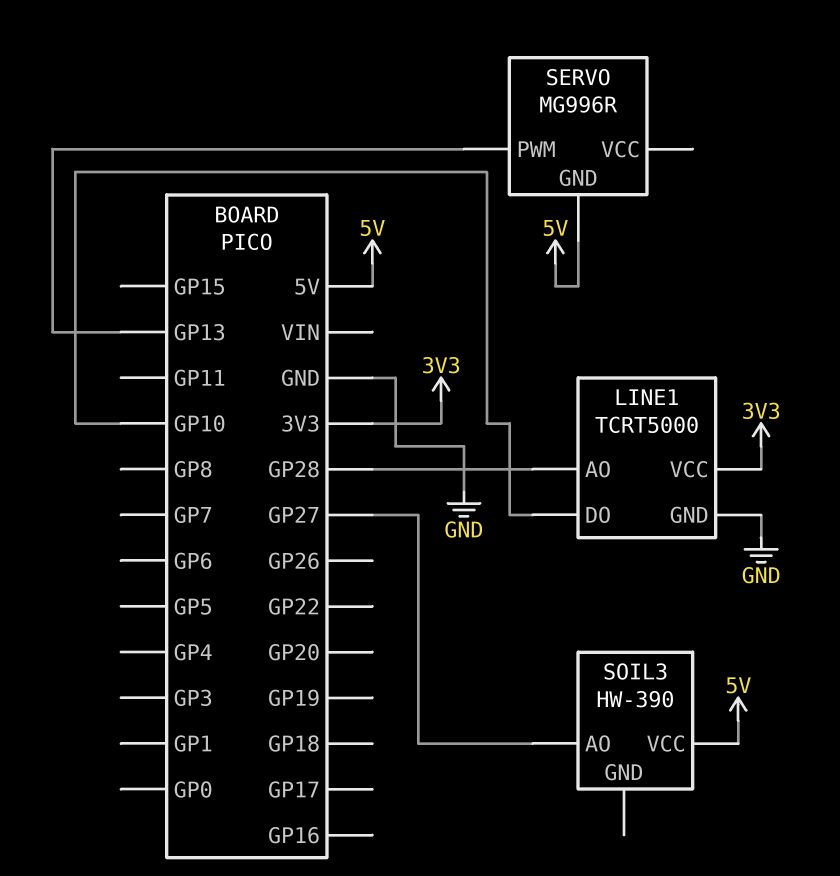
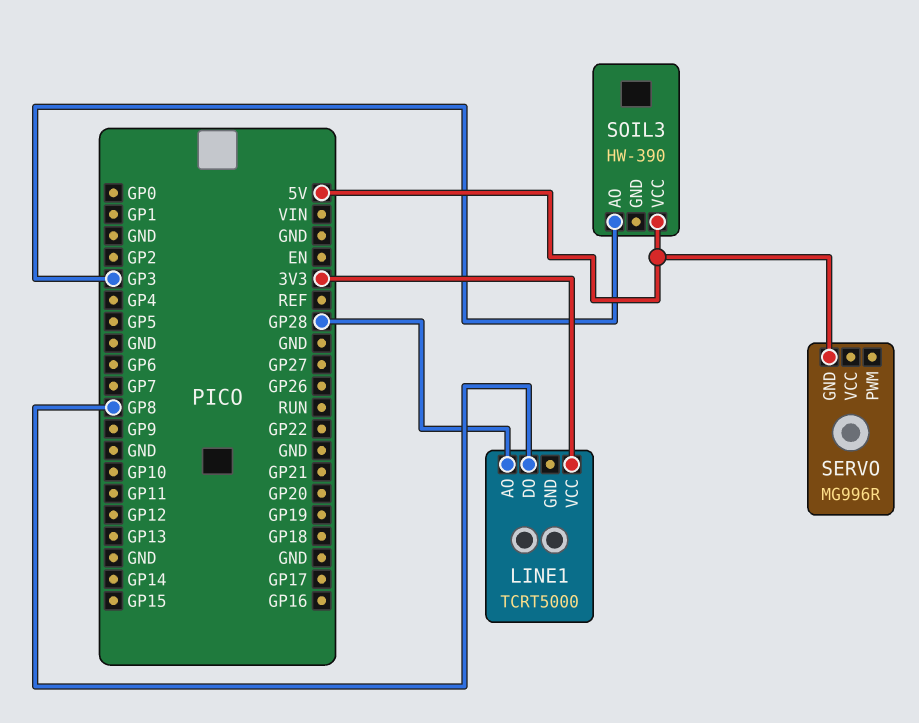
LINE1 pin DO: GP10 -> GP8
LINE1 pin GND: GND -> none
SERVO pin PWM: GP13 -> none
SOIL3 pin AO: GP27 -> GP3

